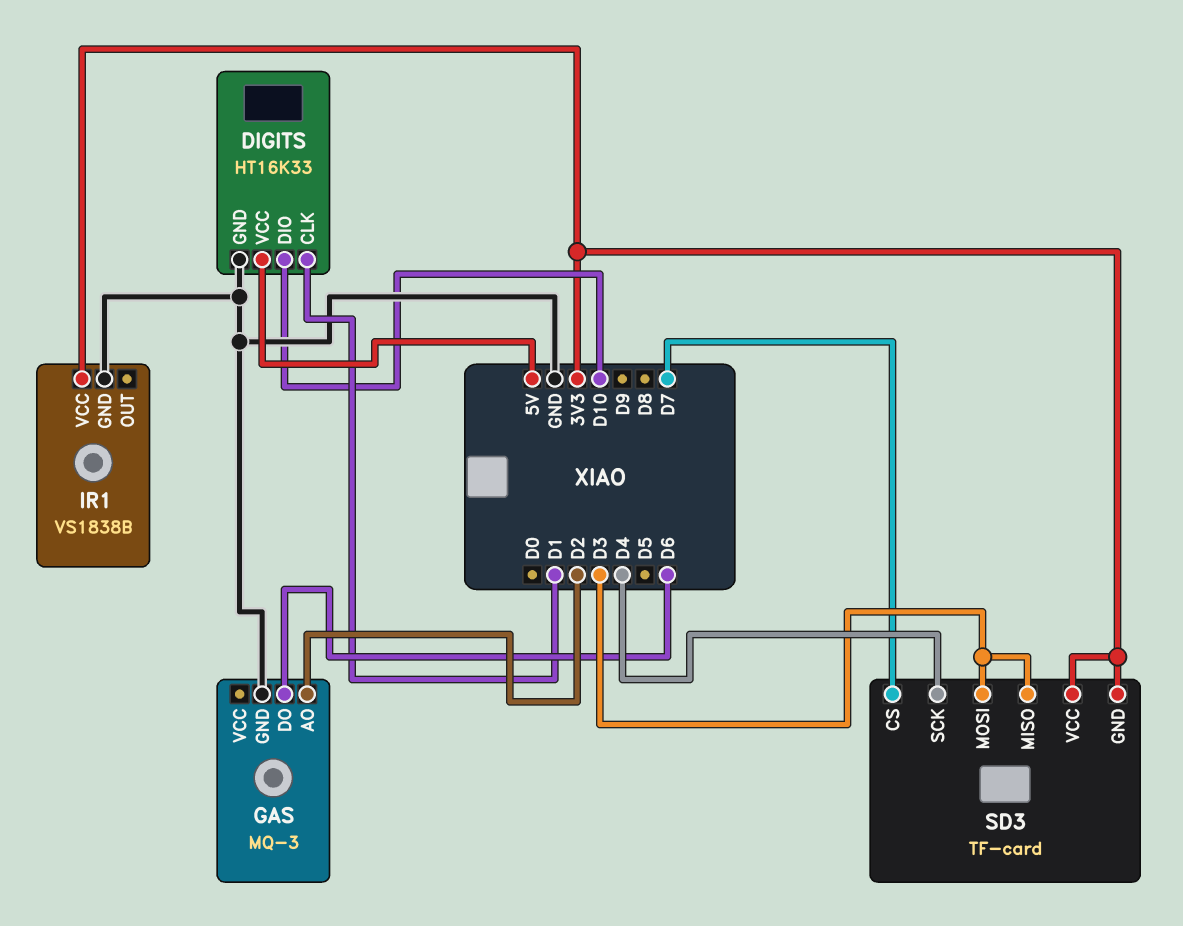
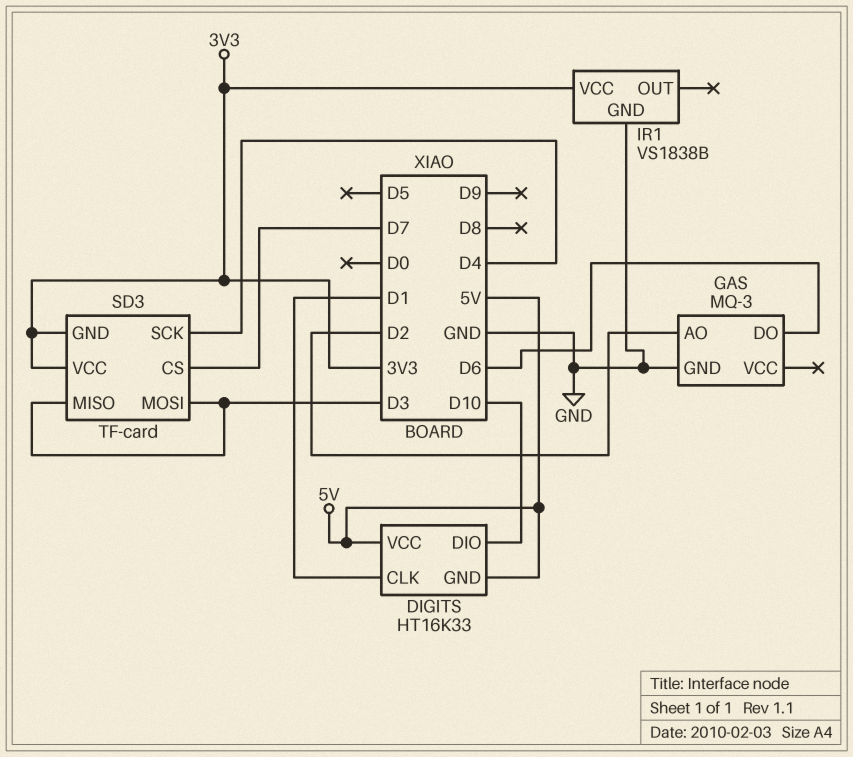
DIGITS pin GND: GND -> 5V

